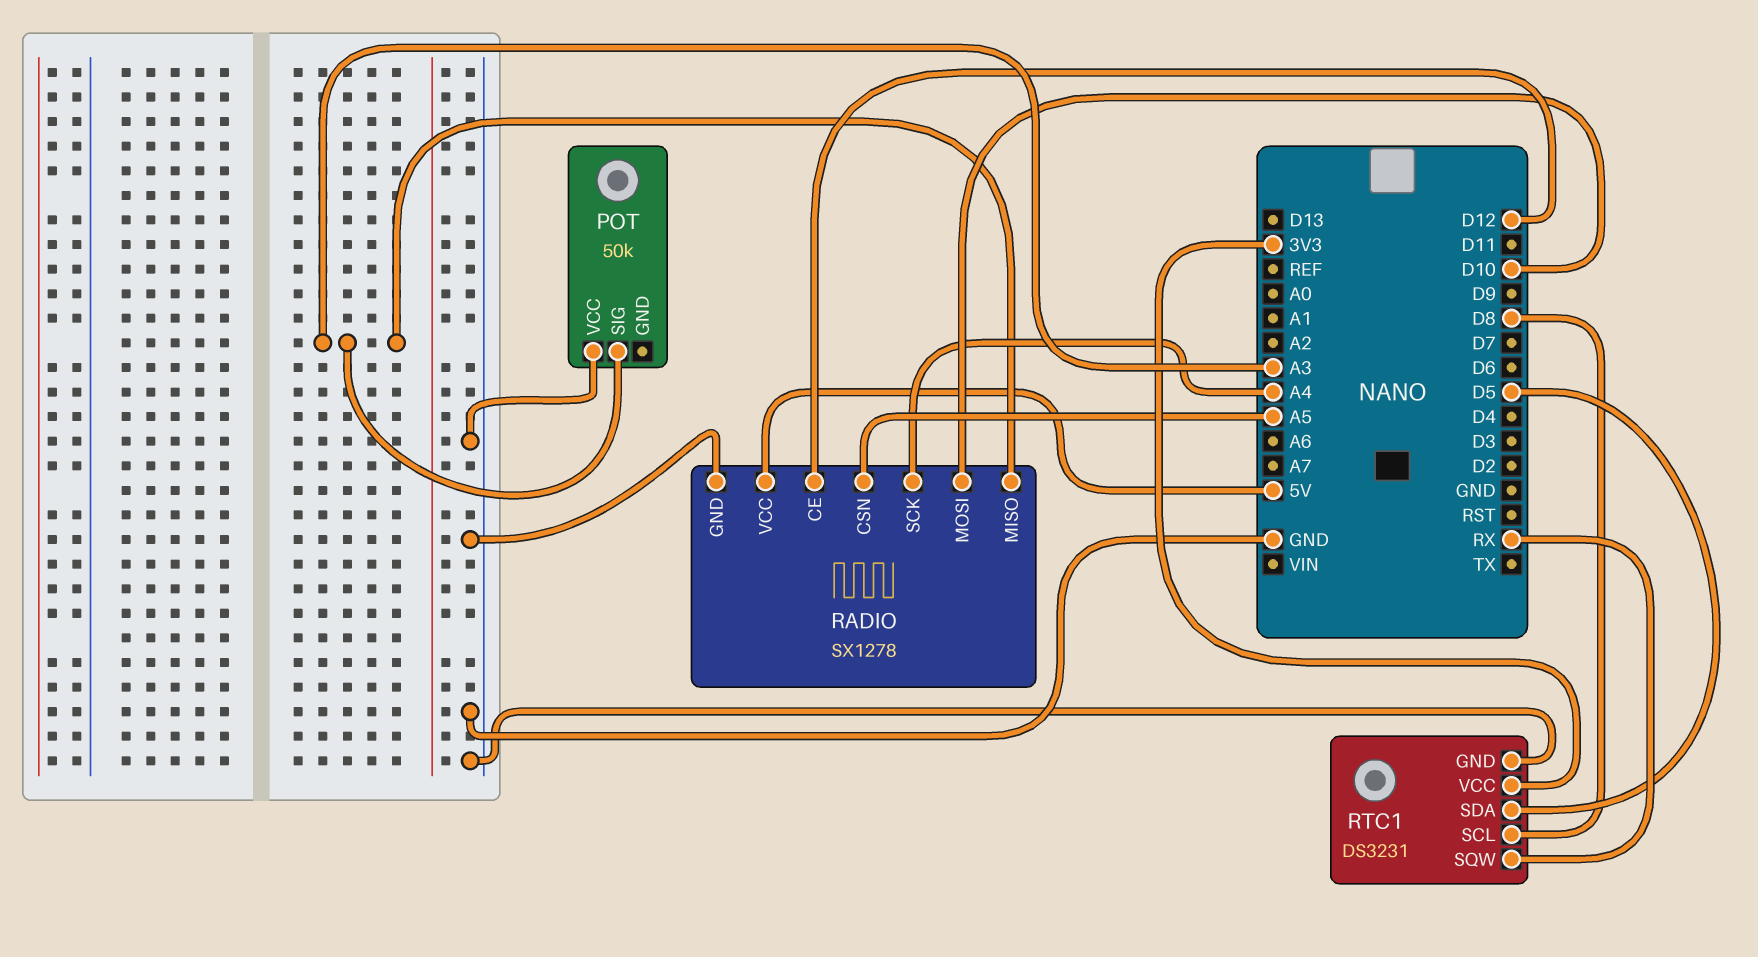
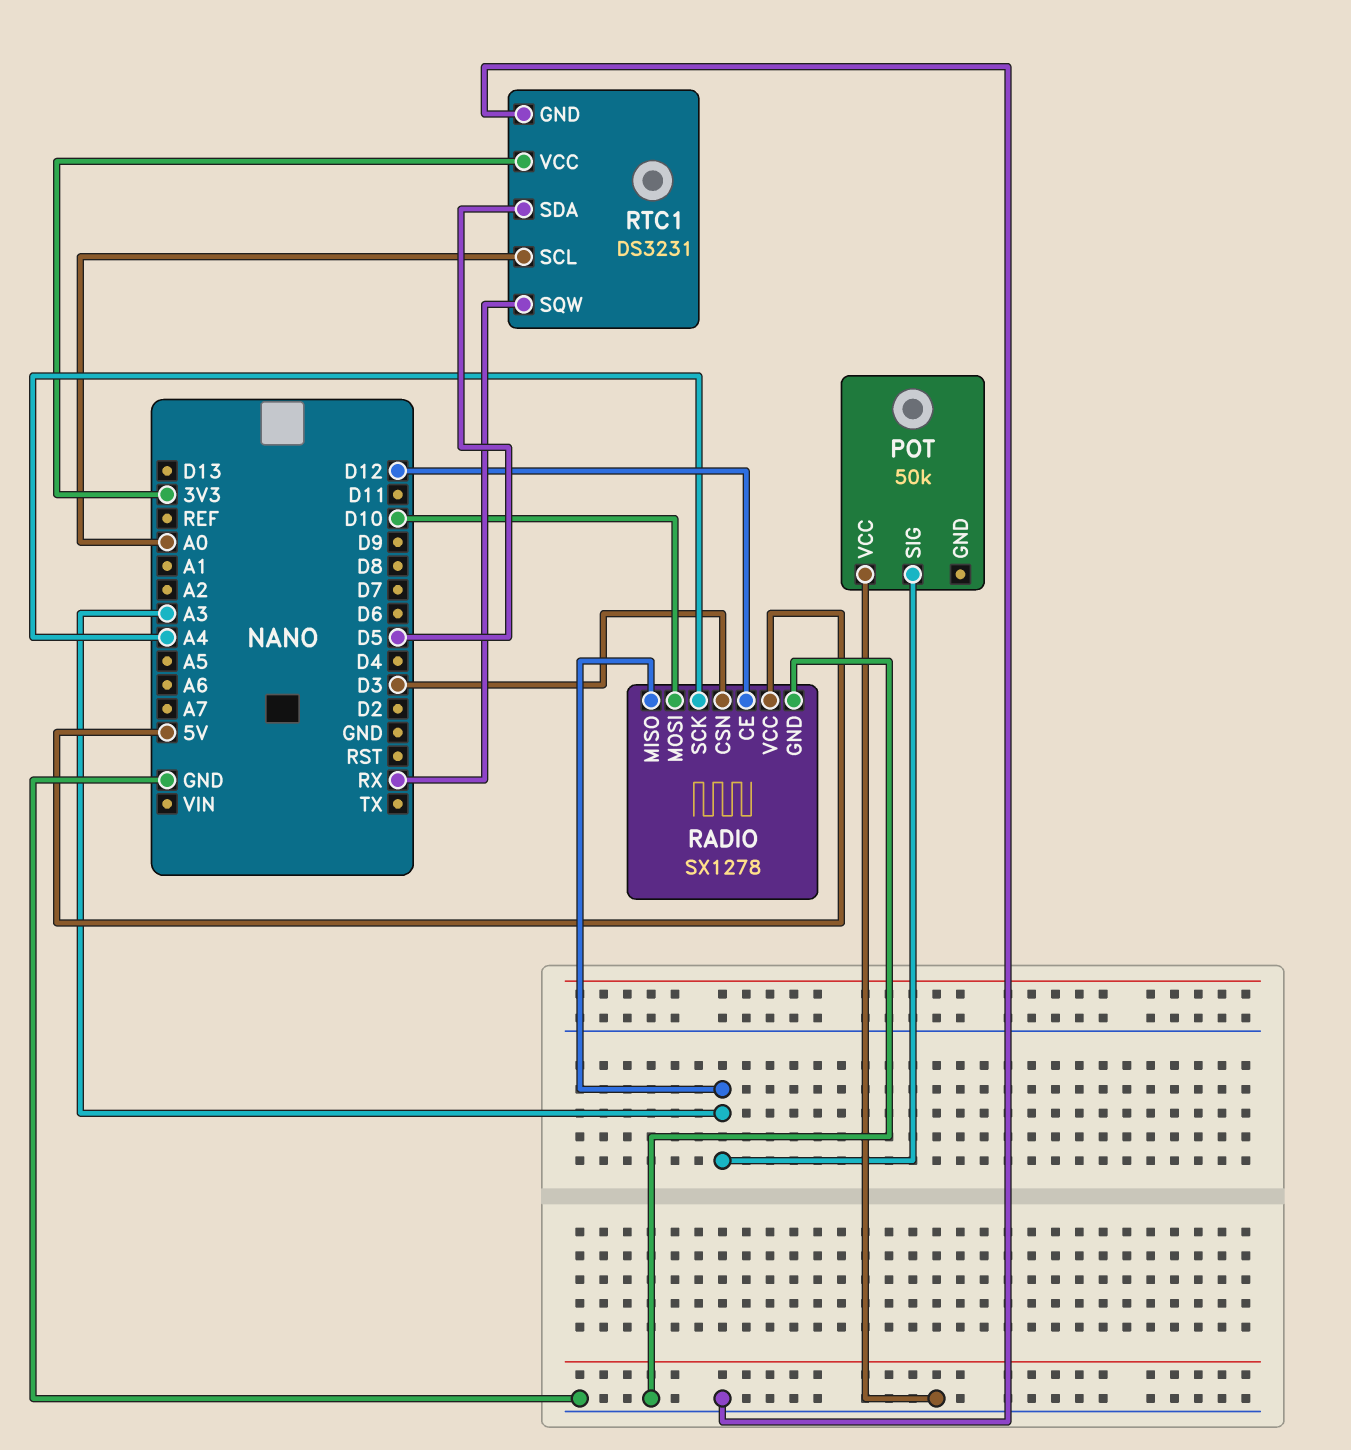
RADIO pin CSN: A5 -> D3
RTC1 pin SCL: D8 -> A0

